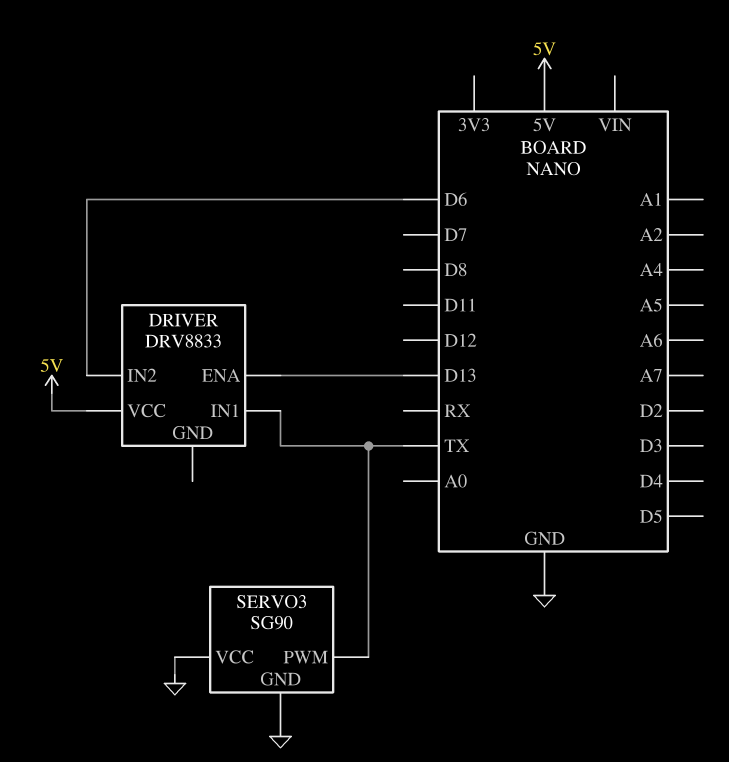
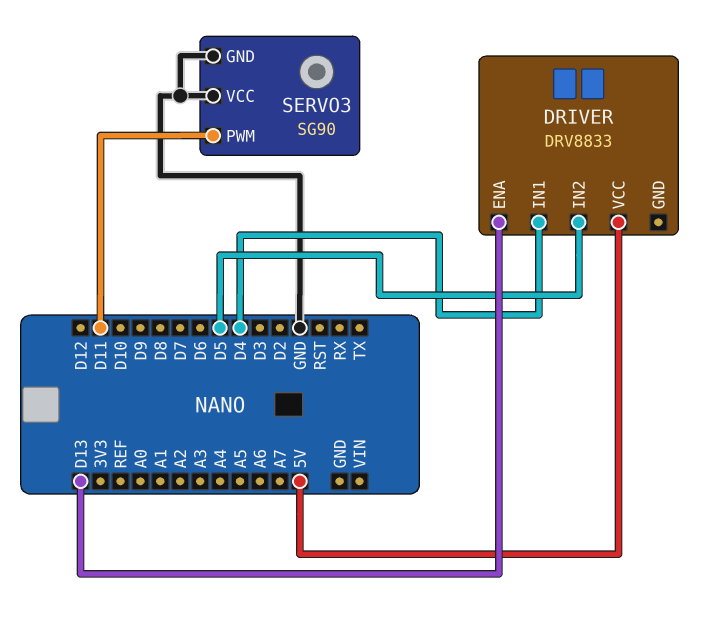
DRIVER pin IN1: TX -> D4
DRIVER pin IN2: D6 -> D5
SERVO3 pin PWM: TX -> D11

